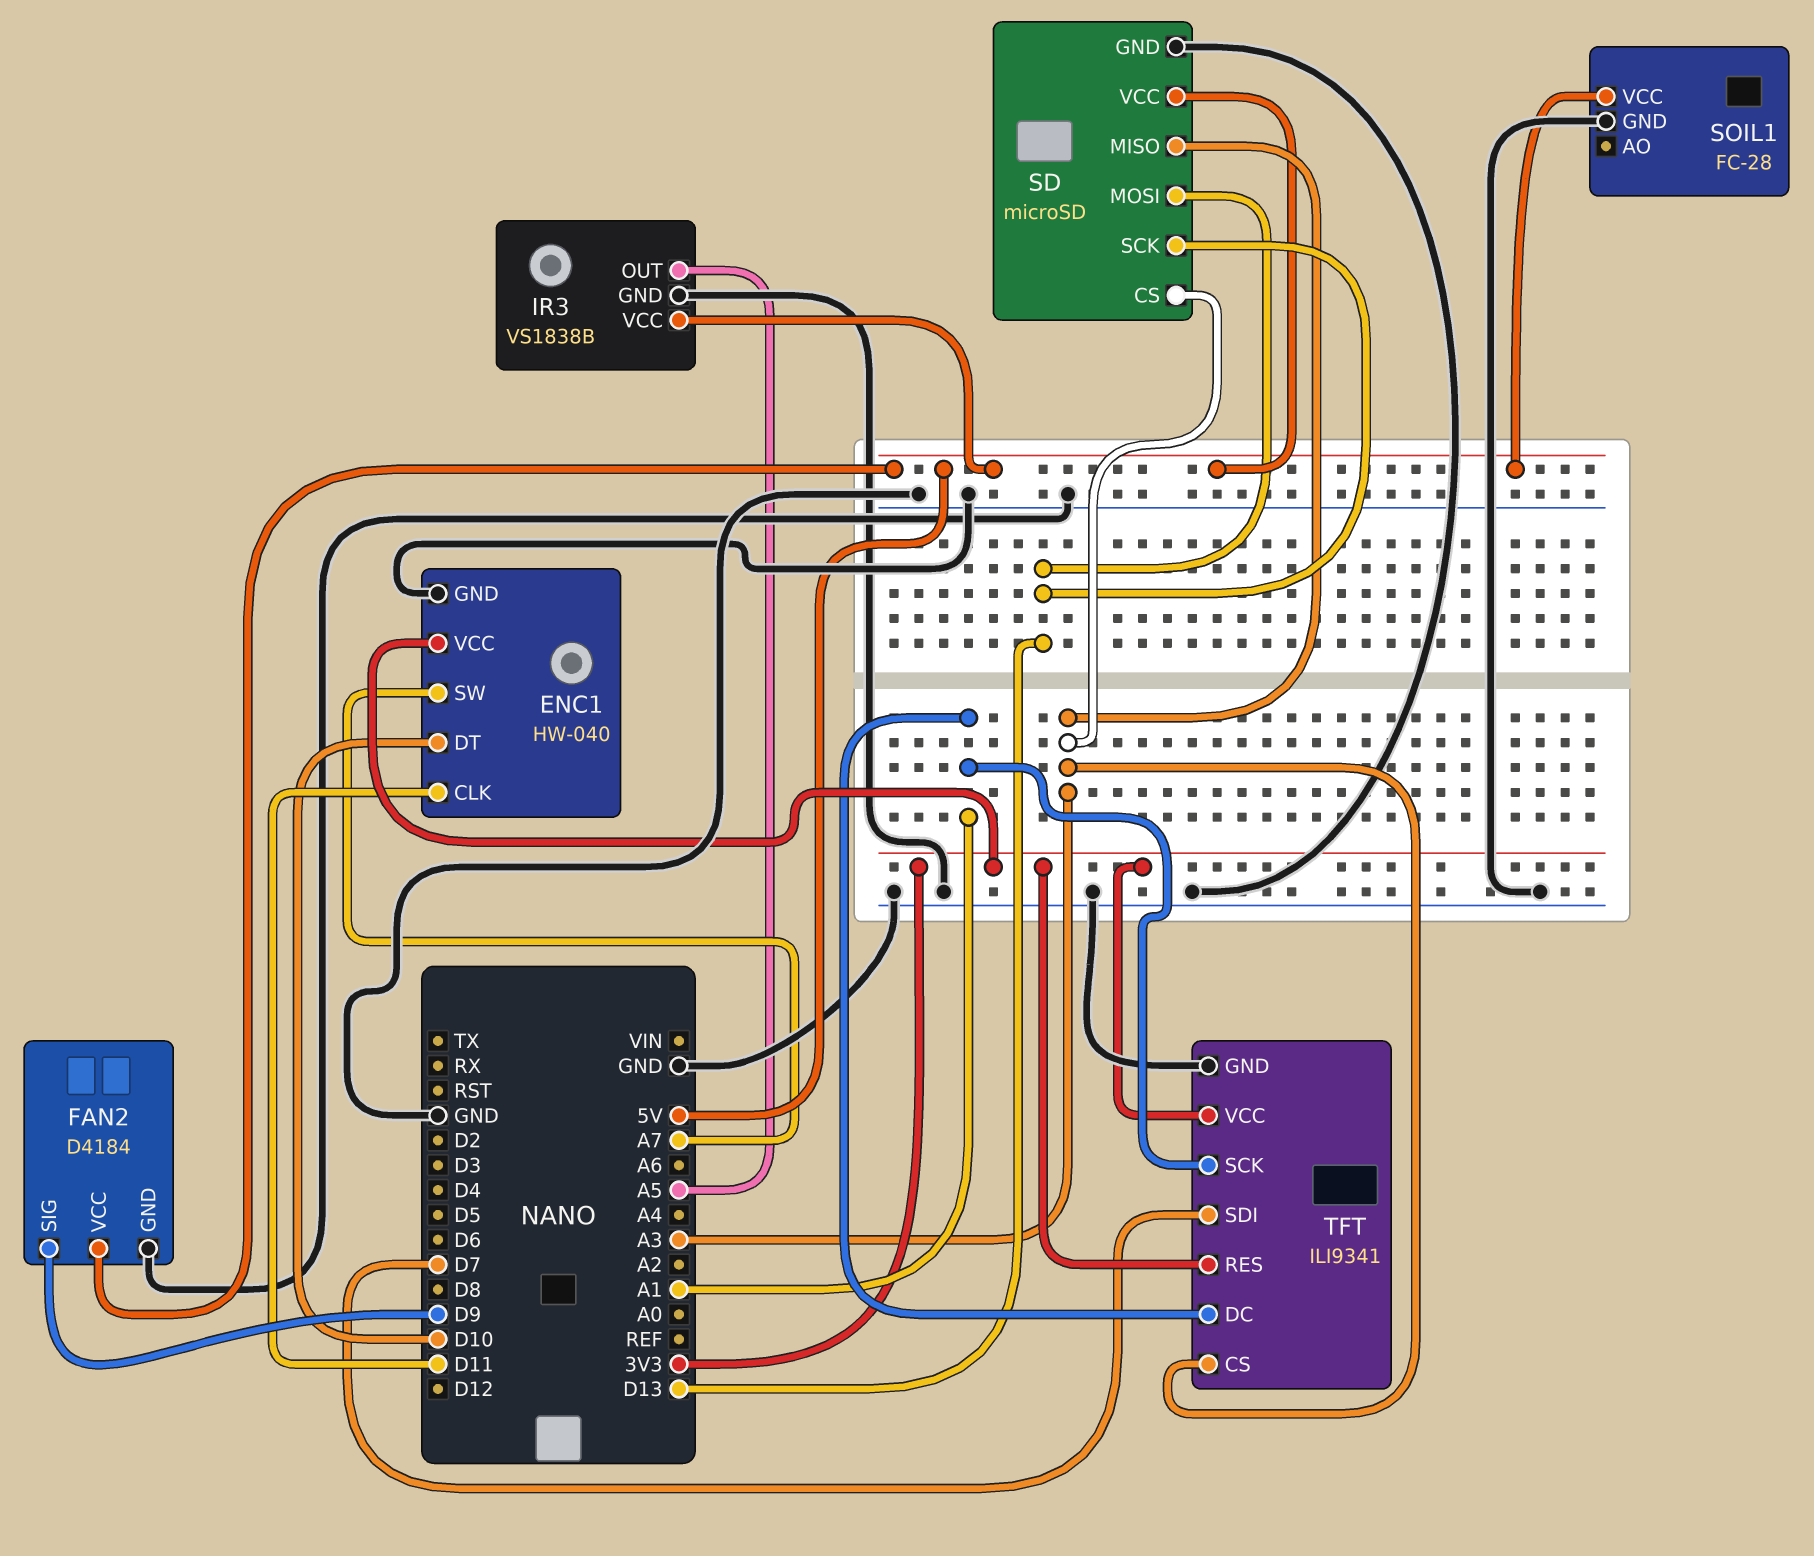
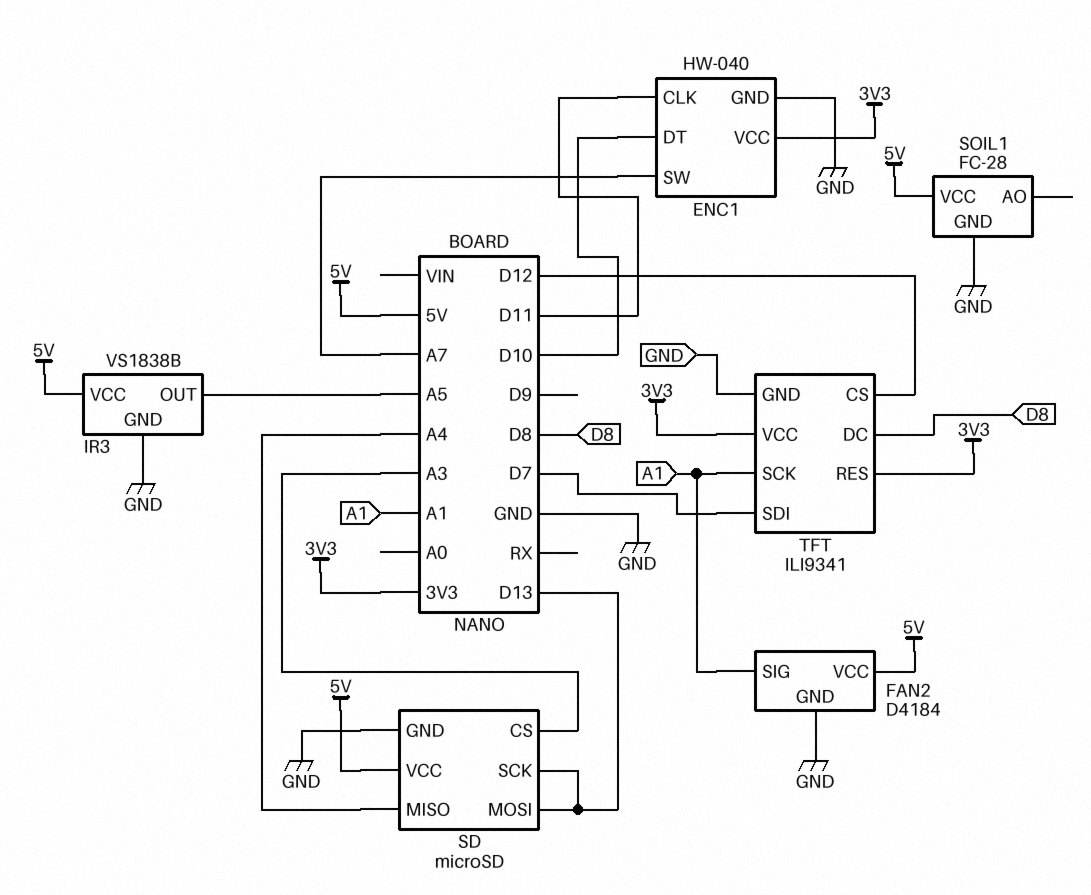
FAN2 pin SIG: D9 -> A1
SD pin MISO: A3 -> A4
TFT pin CS: A3 -> D12
TFT pin DC: A1 -> D8

